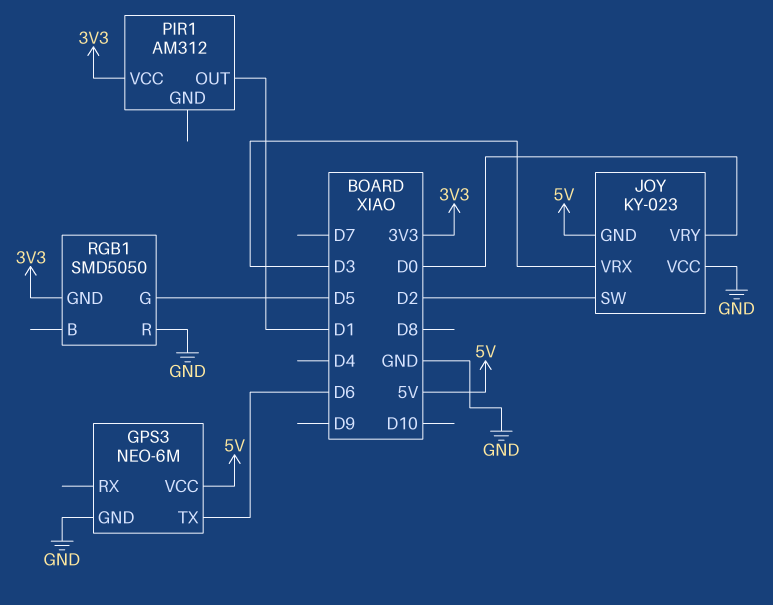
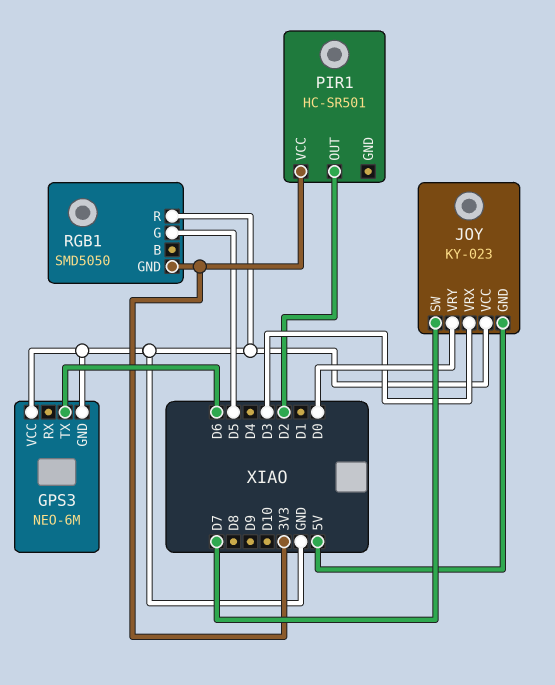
GPS3 pin VCC: 5V -> GND
JOY pin SW: D2 -> D7
PIR1: AM312 -> HC-SR501
PIR1 pin OUT: D1 -> D2

